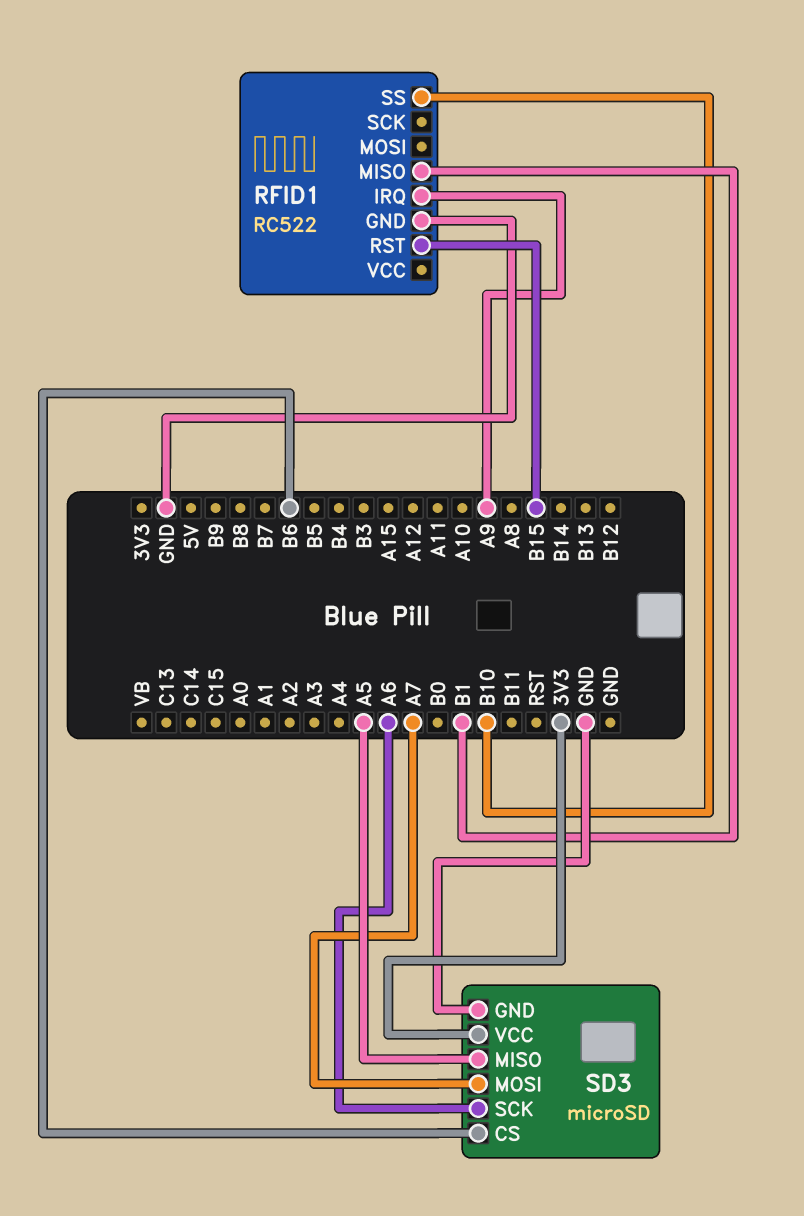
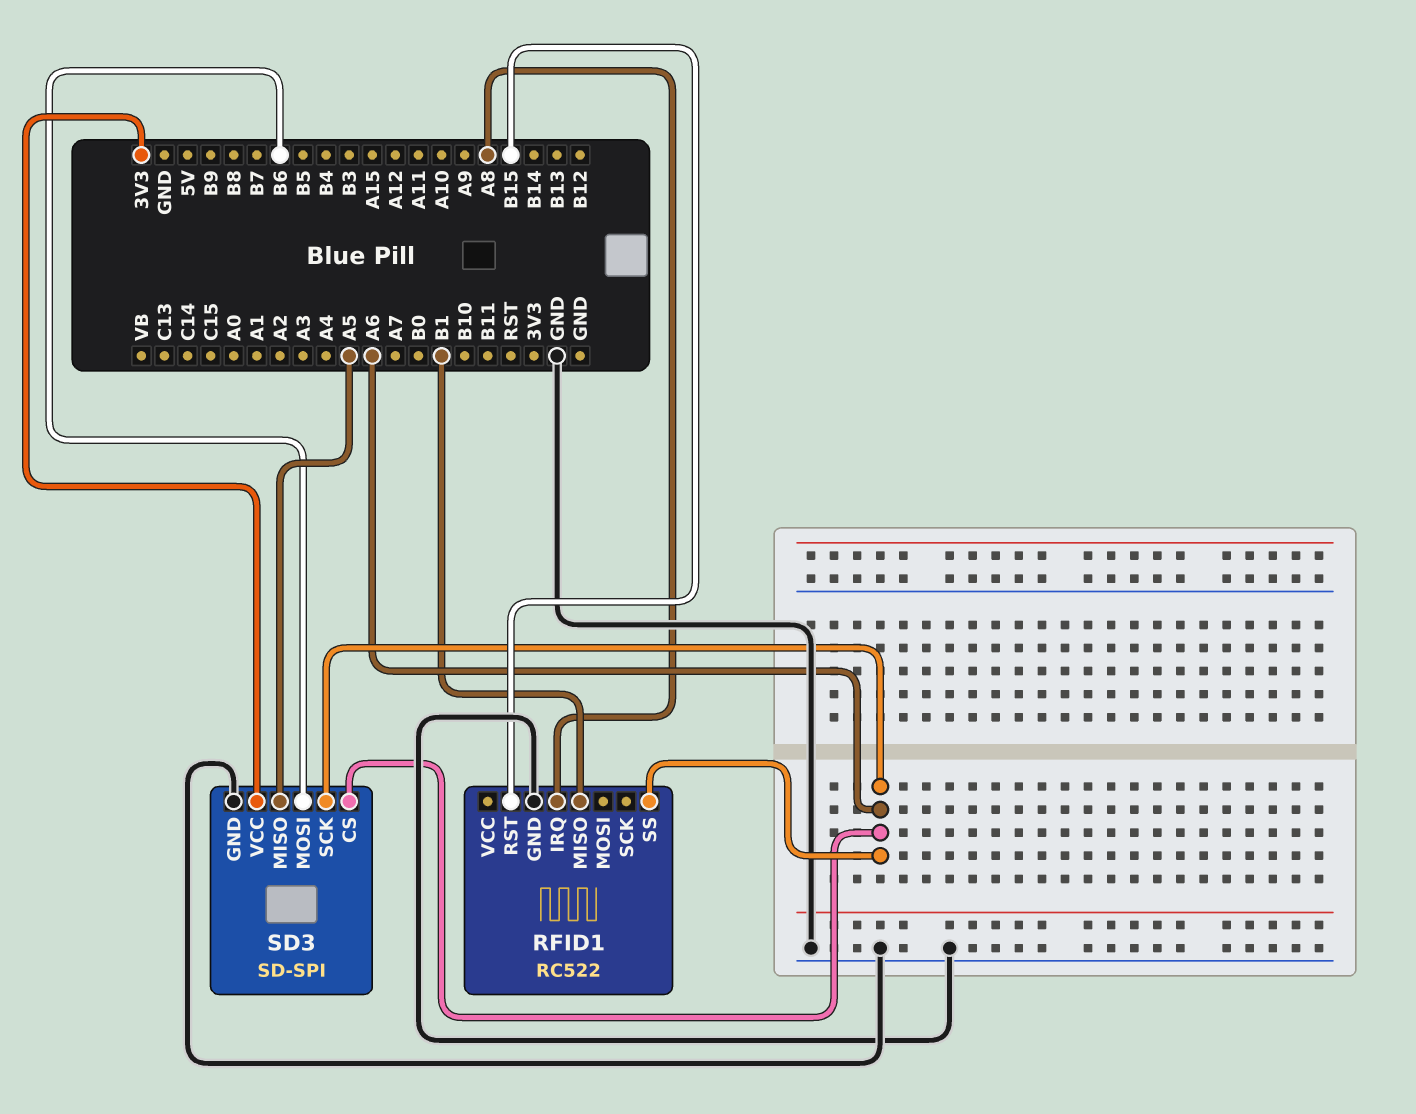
RFID1 pin IRQ: A9 -> A8
RFID1 pin SS: B10 -> A6
SD3: microSD -> SD-SPI
SD3 pin CS: B6 -> A6
SD3 pin MOSI: A7 -> B6

